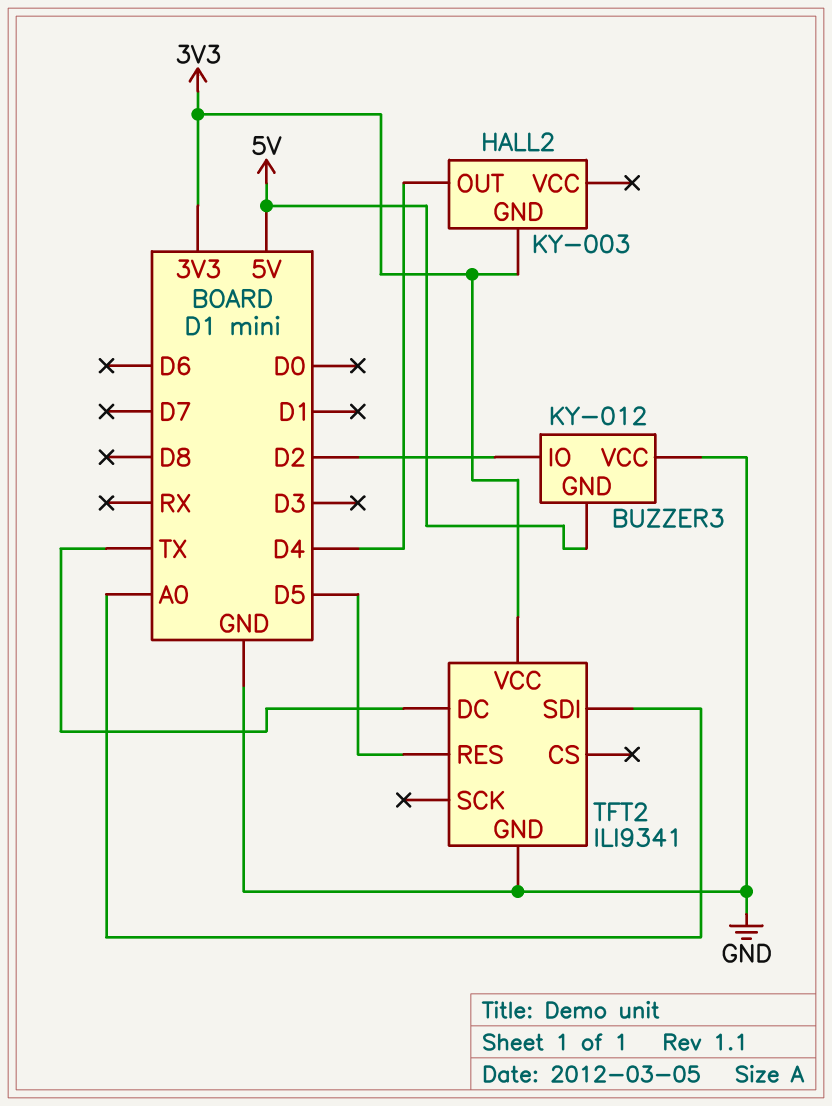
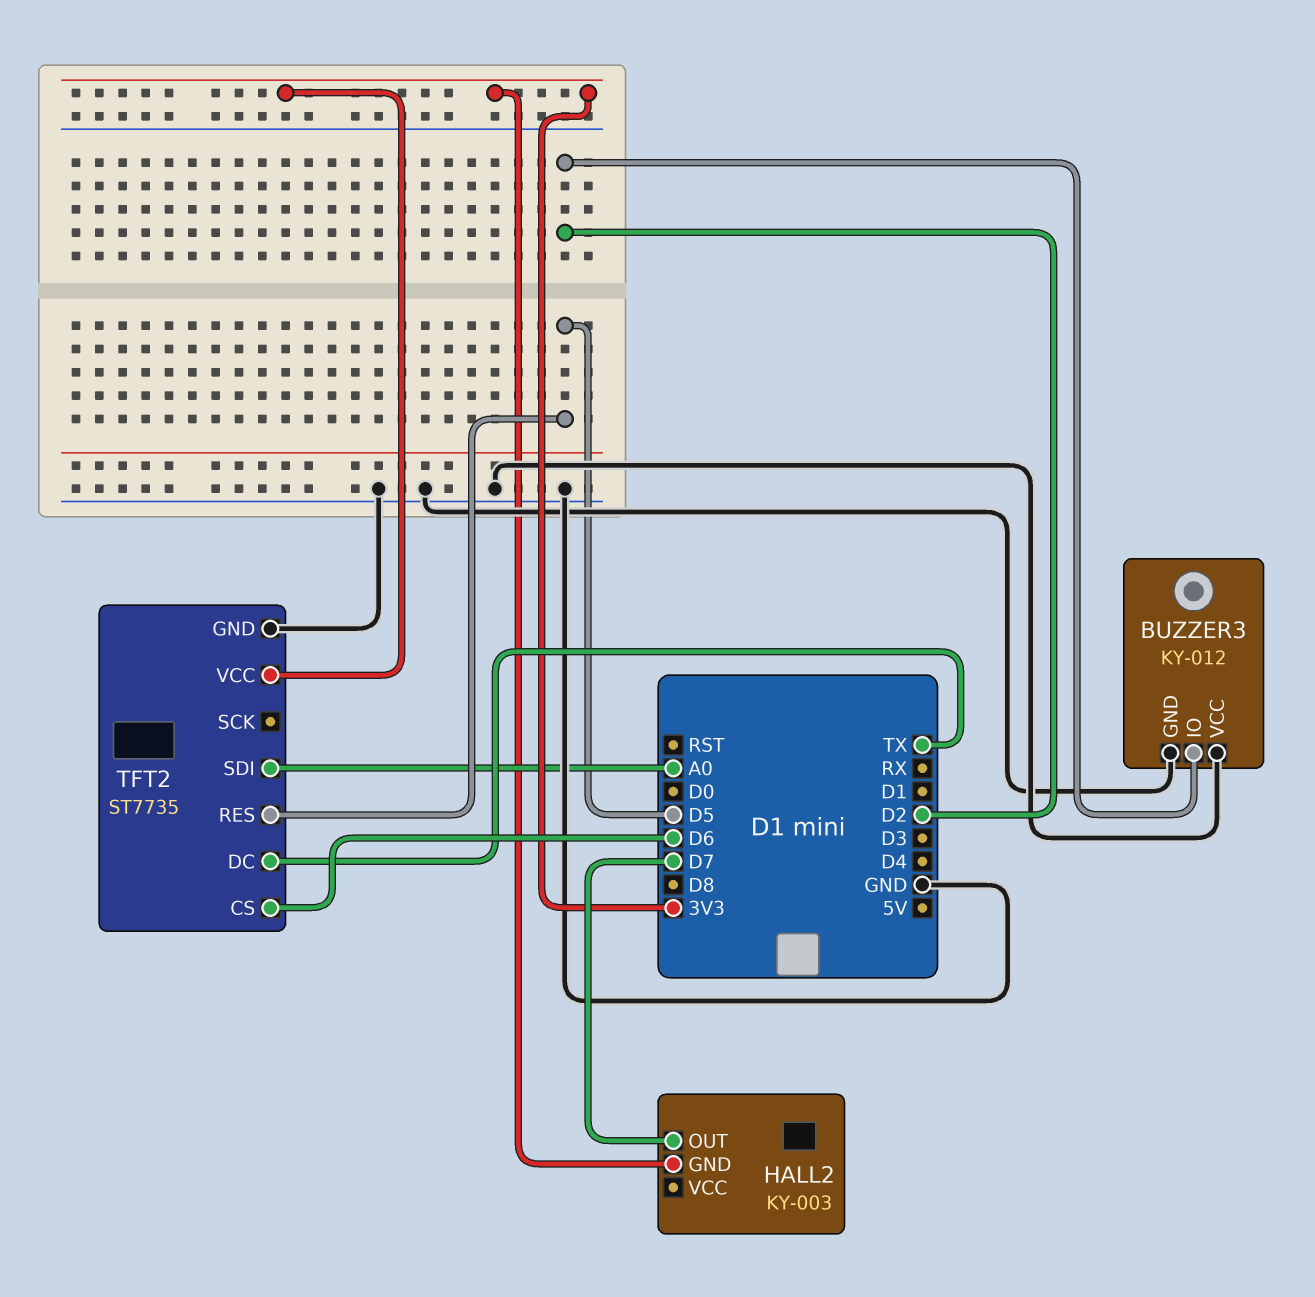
BUZZER3 pin GND: 5V -> GND
HALL2 pin OUT: D4 -> D7
TFT2: ILI9341 -> ST7735
TFT2 pin CS: none -> D6

